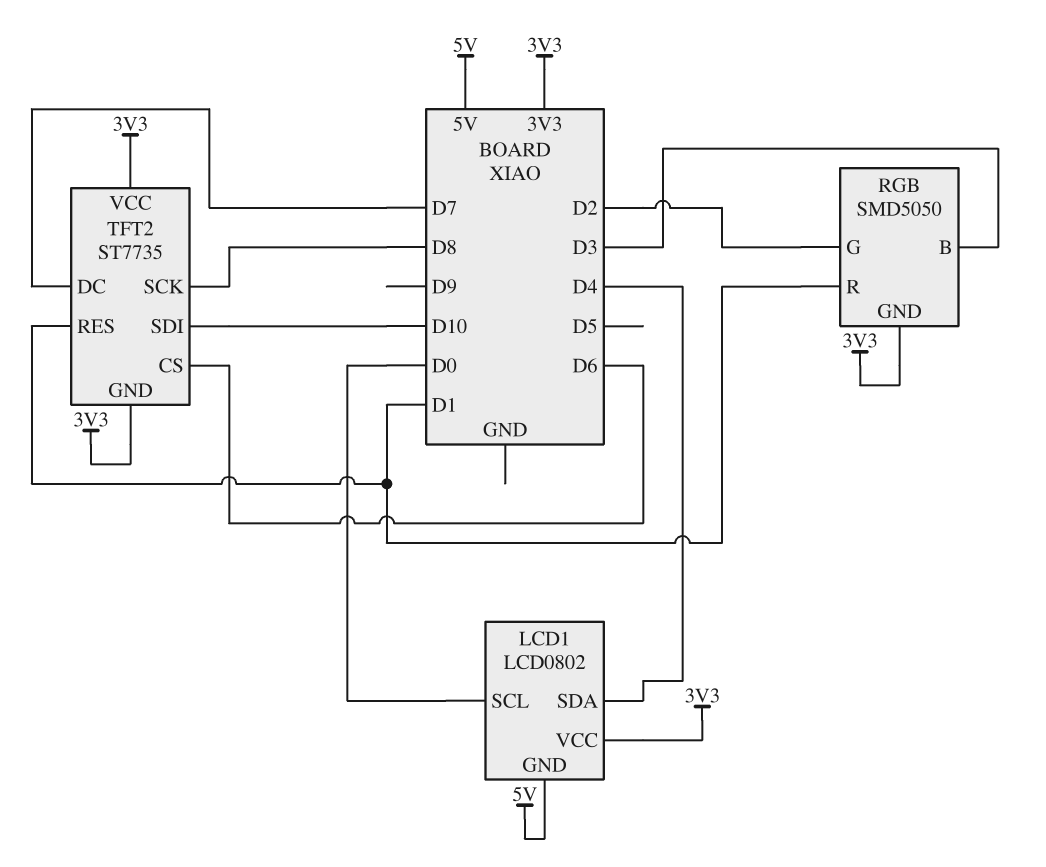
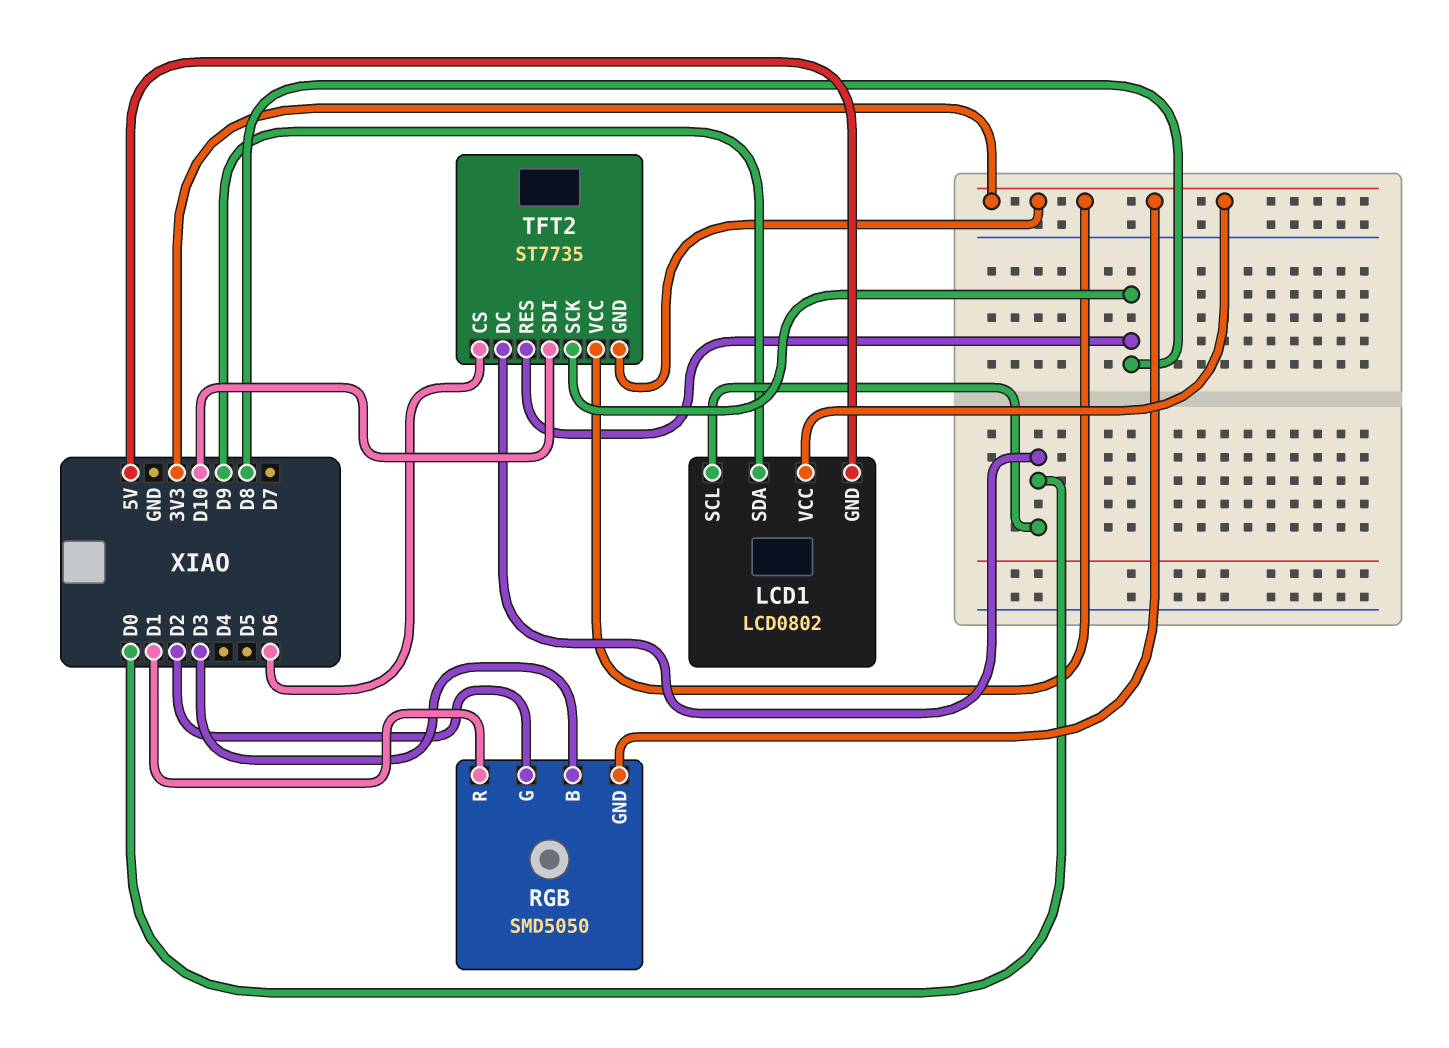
LCD1 pin SDA: D4 -> D9
TFT2 pin DC: D7 -> D0
TFT2 pin RES: D1 -> D8

